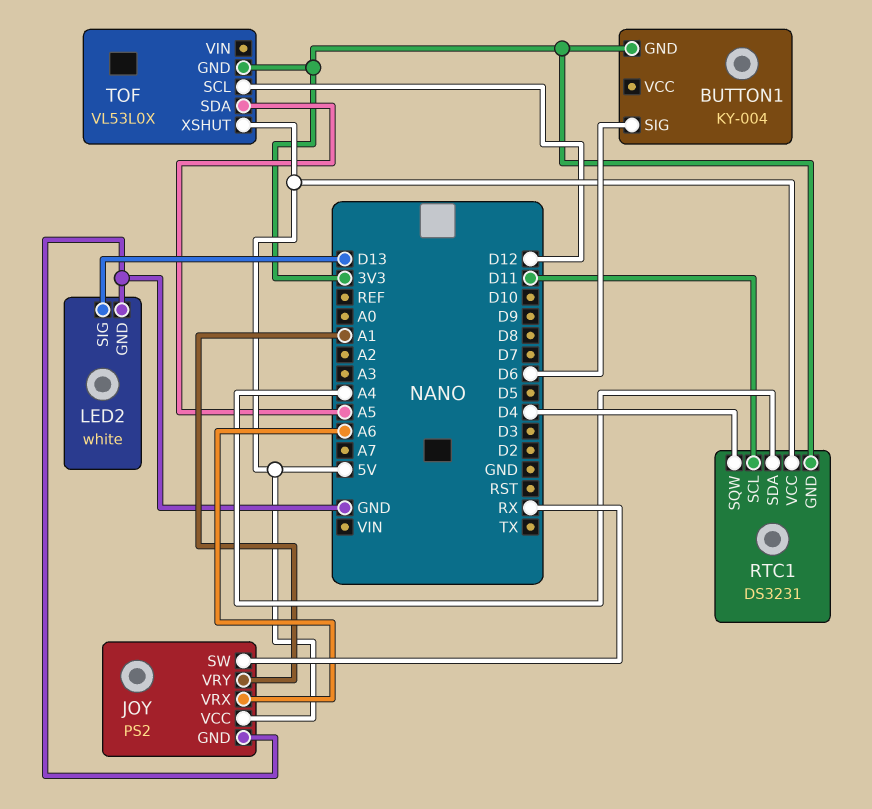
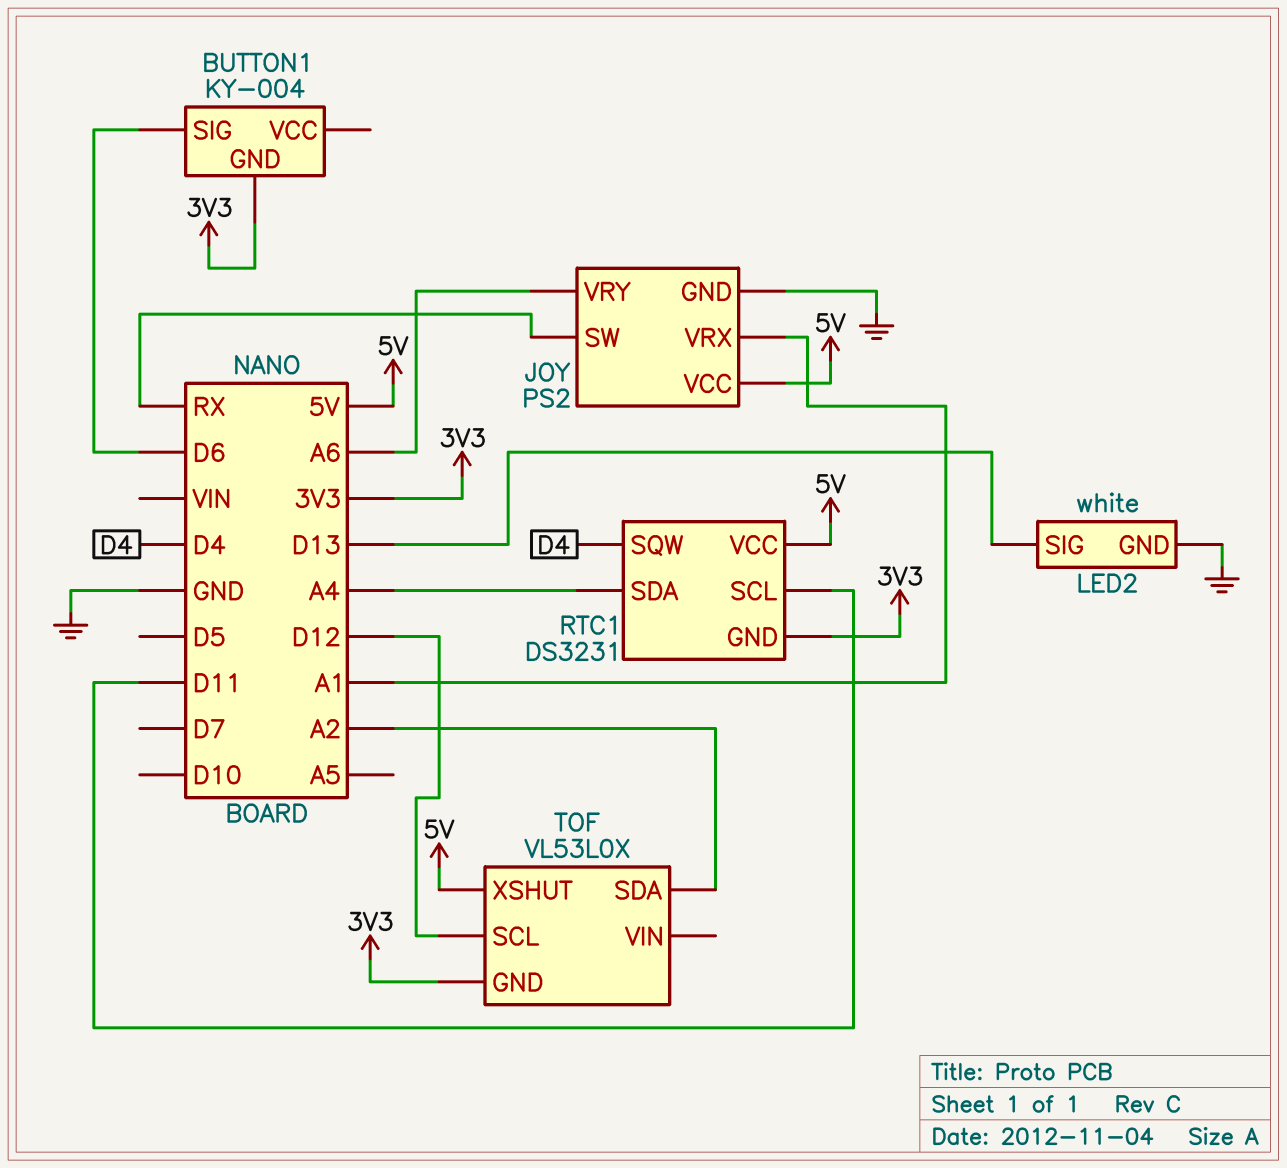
JOY pin VRX: A6 -> A1
JOY pin VRY: A1 -> A6
TOF pin SDA: A5 -> A2

